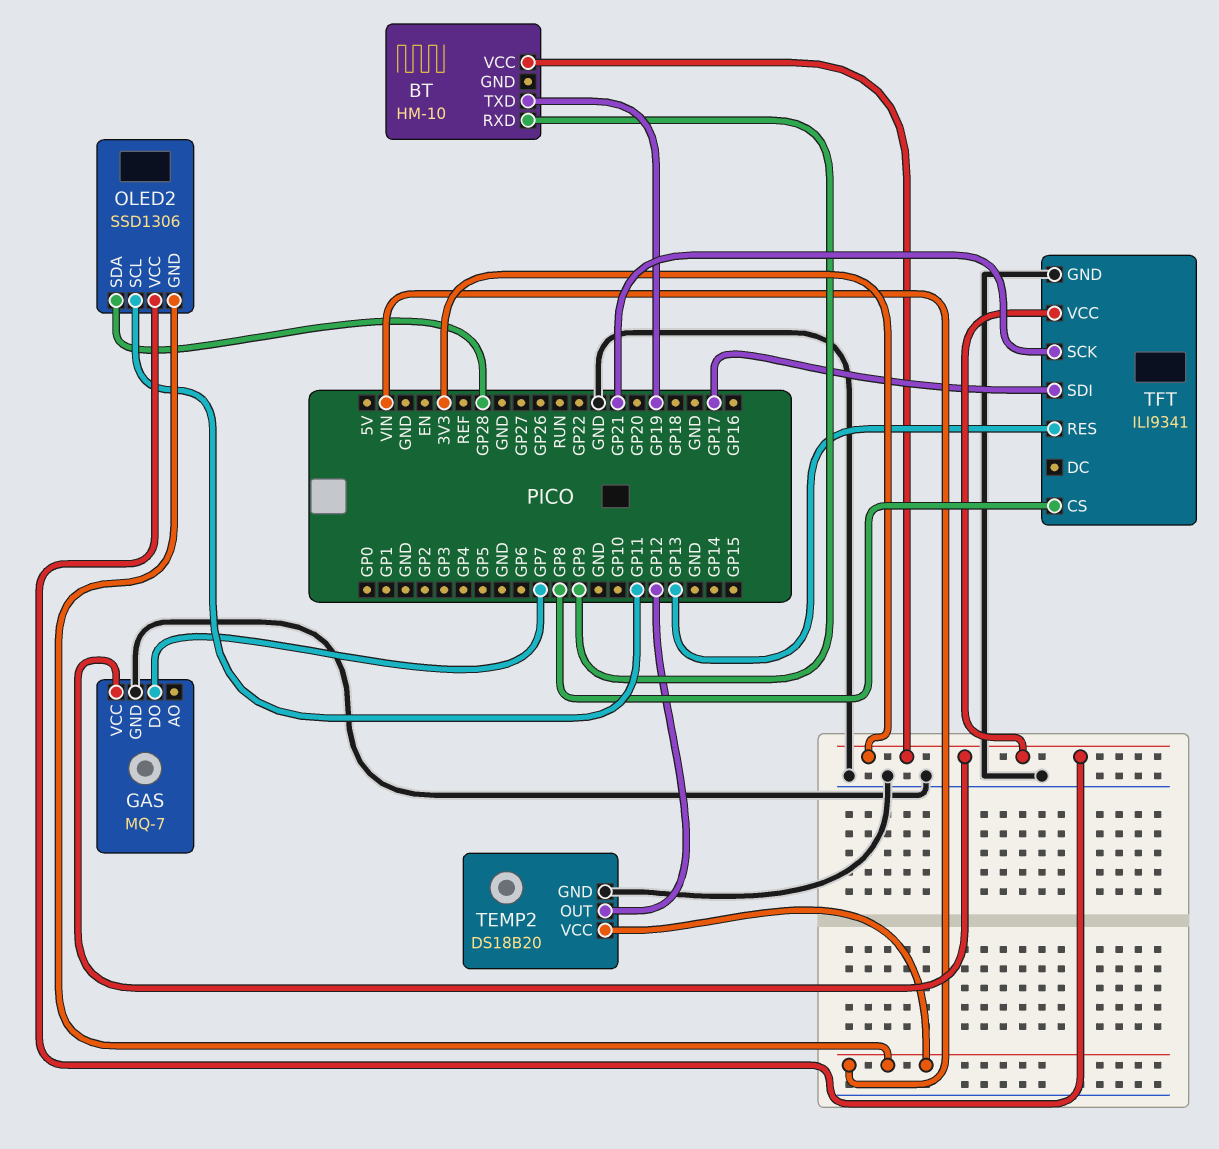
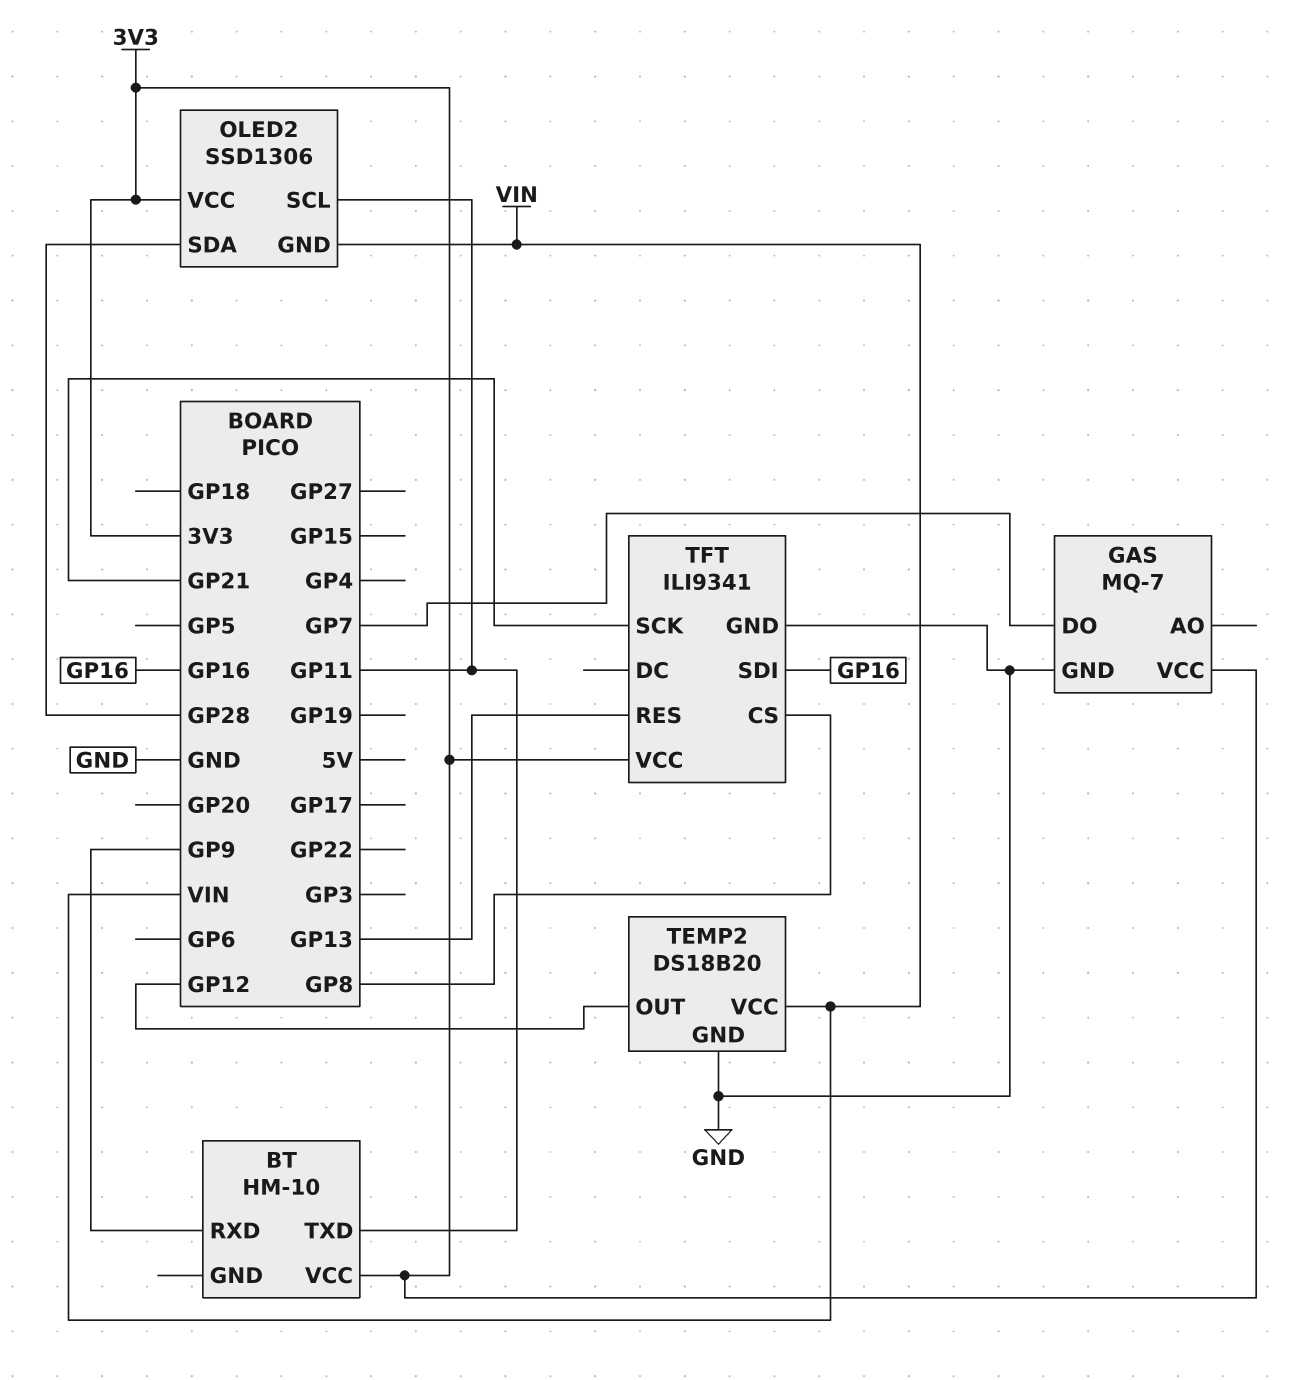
BT pin TXD: GP19 -> GP11
TFT pin SDI: GP17 -> GP16

